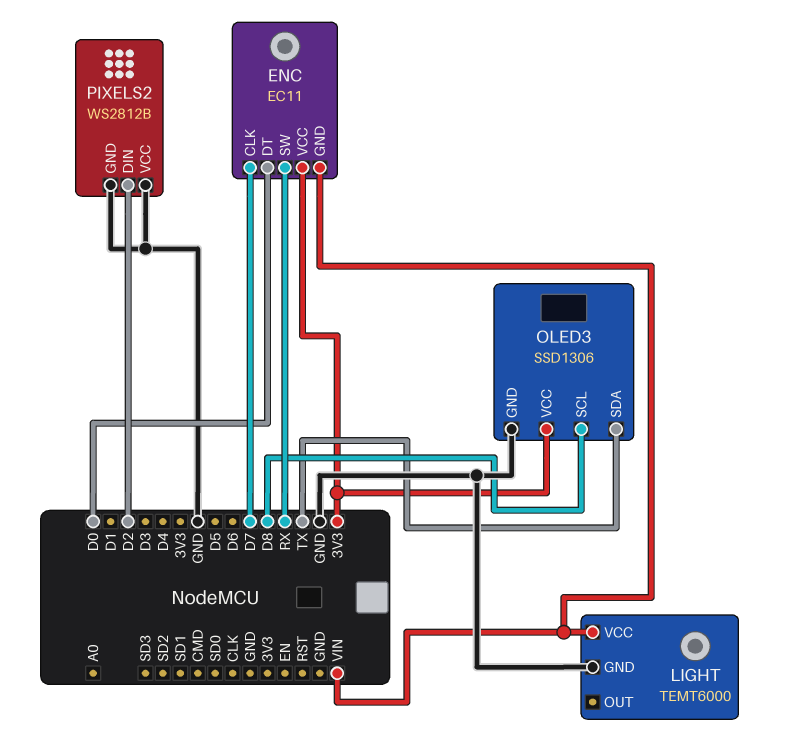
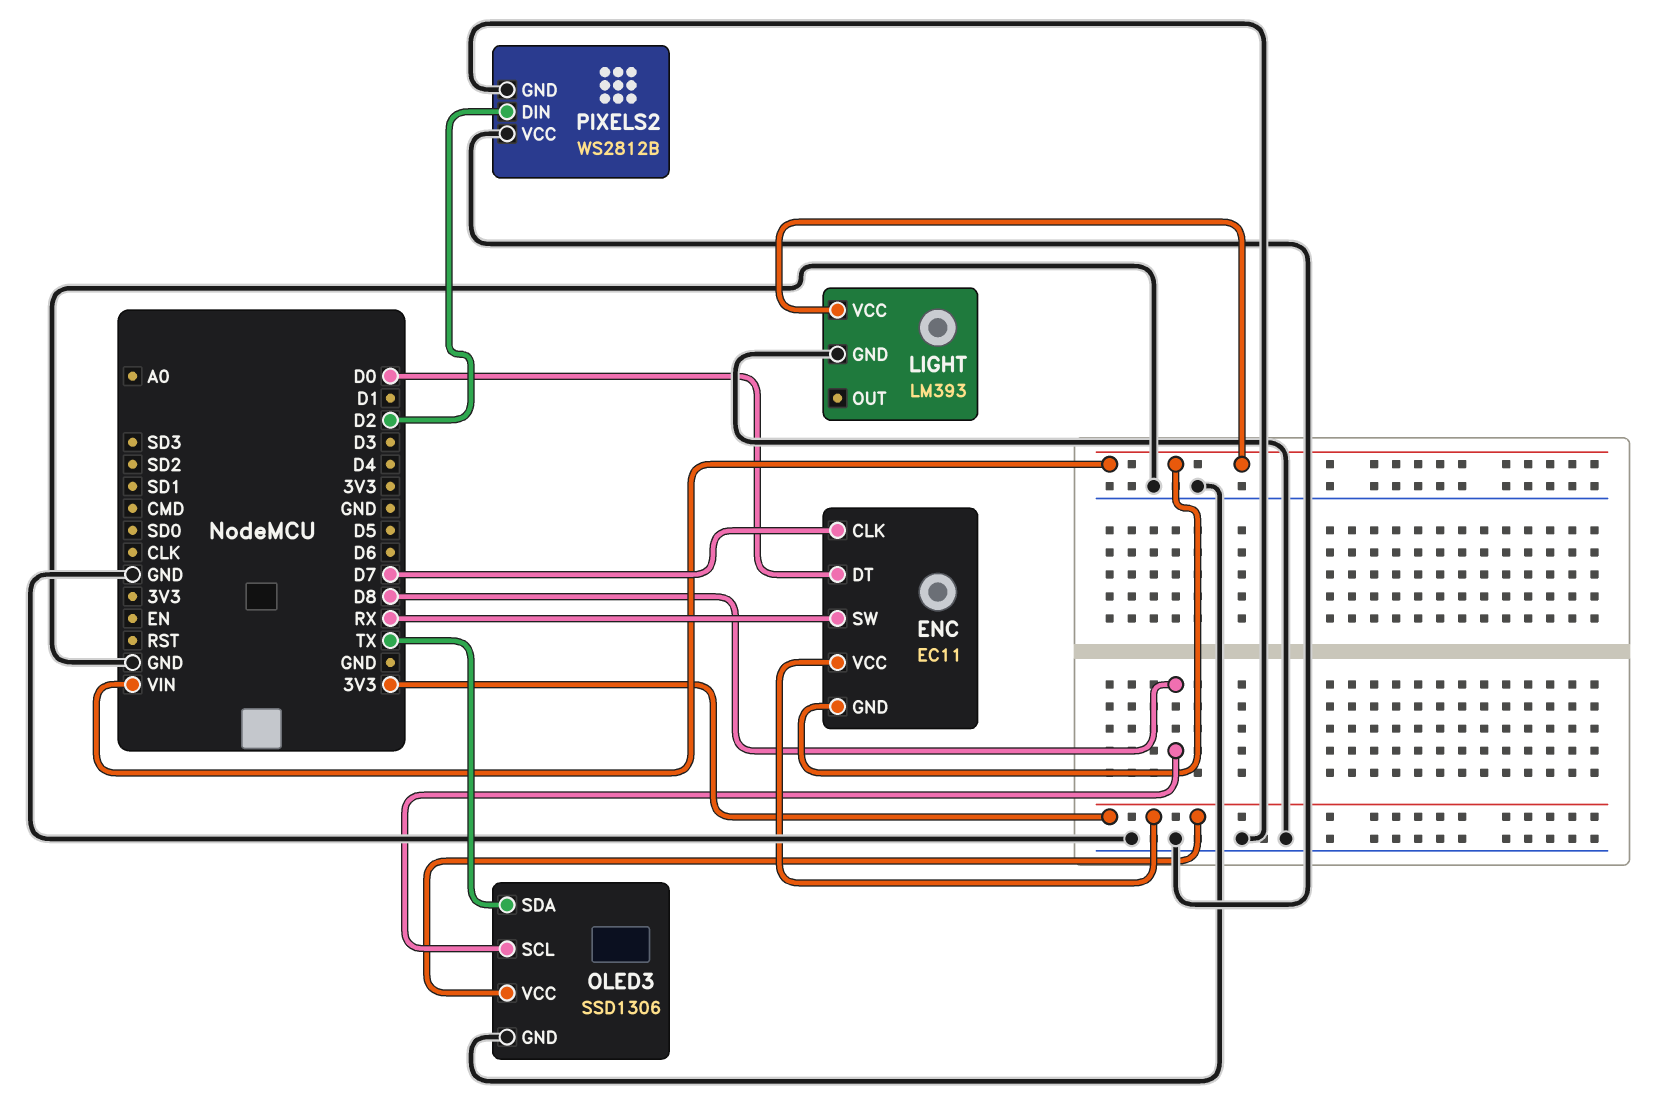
LIGHT: TEMT6000 -> LM393

